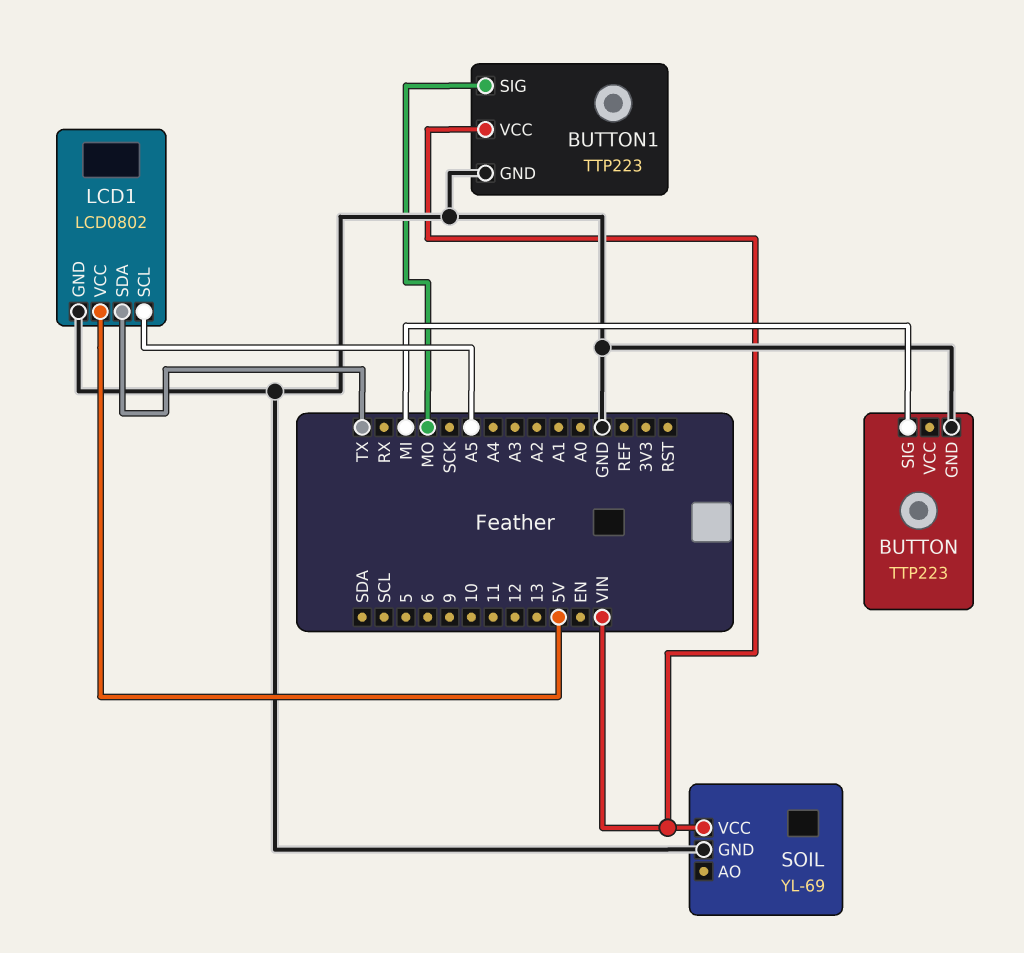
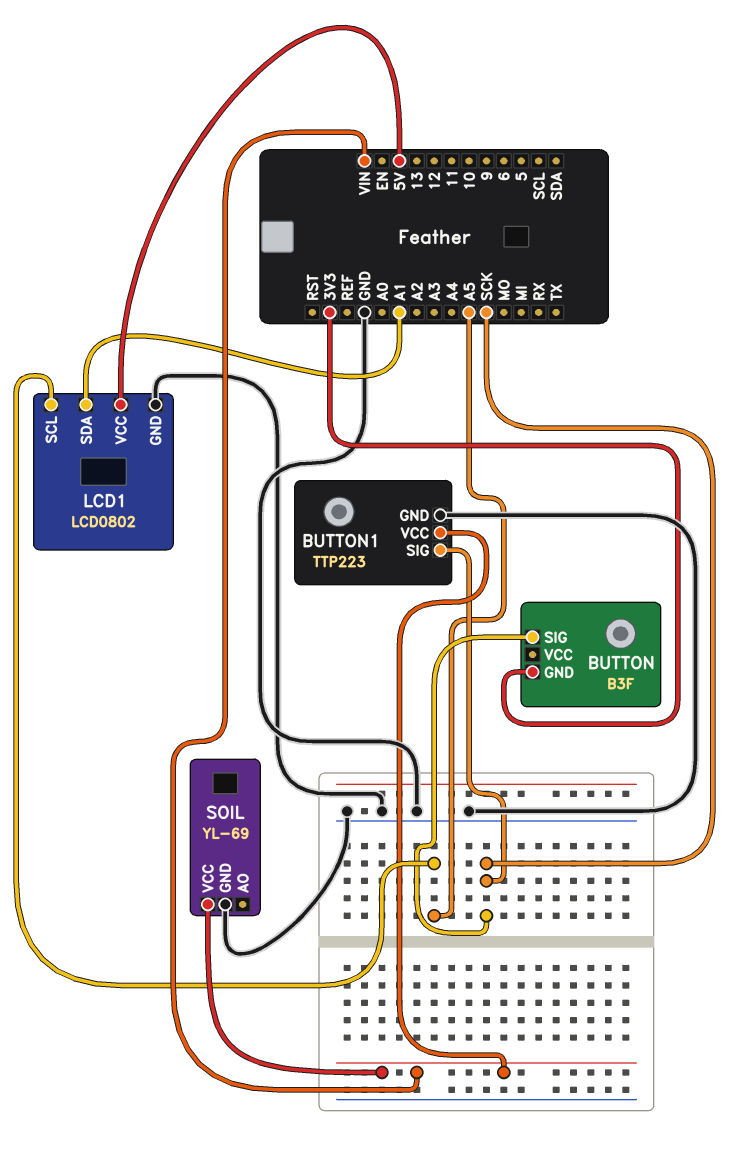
BUTTON: TTP223 -> B3F
BUTTON pin GND: GND -> 3V3
BUTTON pin SIG: MI -> SCK
BUTTON1 pin SIG: MO -> SCK
LCD1 pin SDA: TX -> A1

